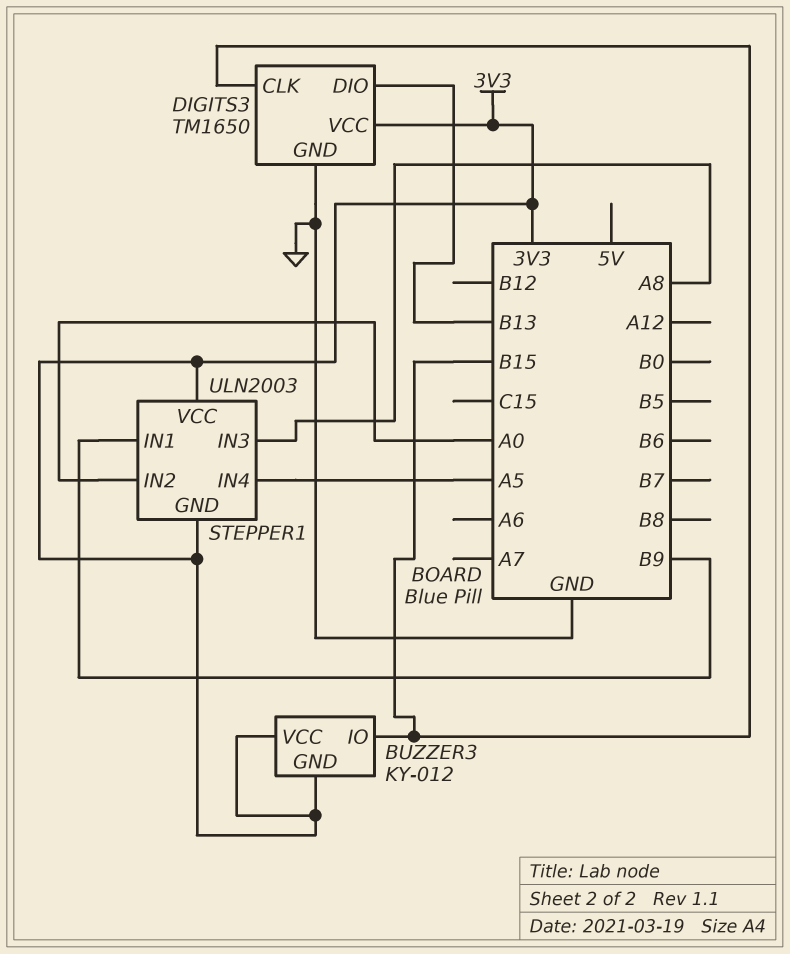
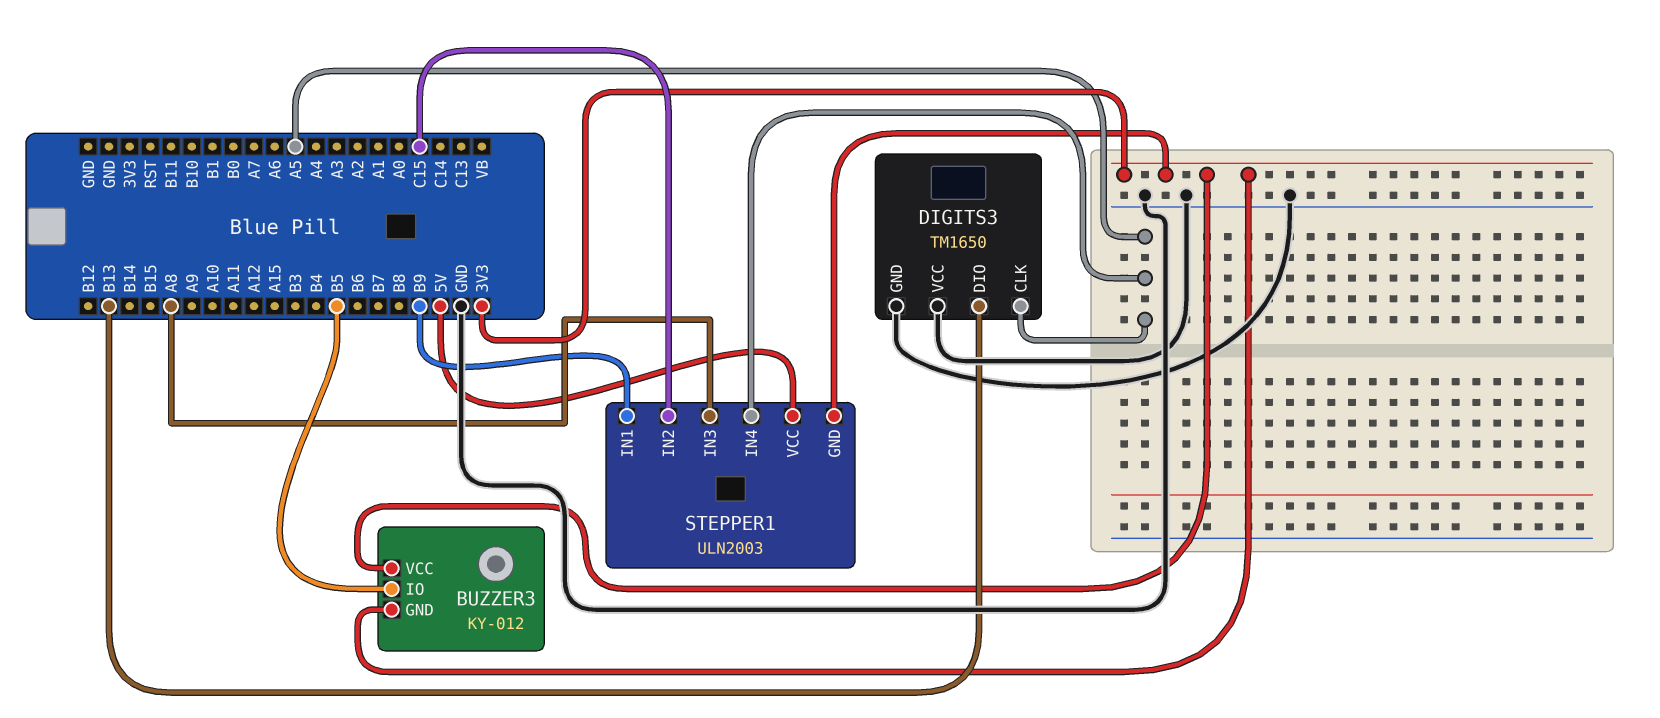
BUZZER3 pin IO: B15 -> B5
DIGITS3 pin CLK: B15 -> A5
DIGITS3 pin VCC: 3V3 -> GND
STEPPER1 pin IN2: A0 -> C15
STEPPER1 pin VCC: 3V3 -> 5V

